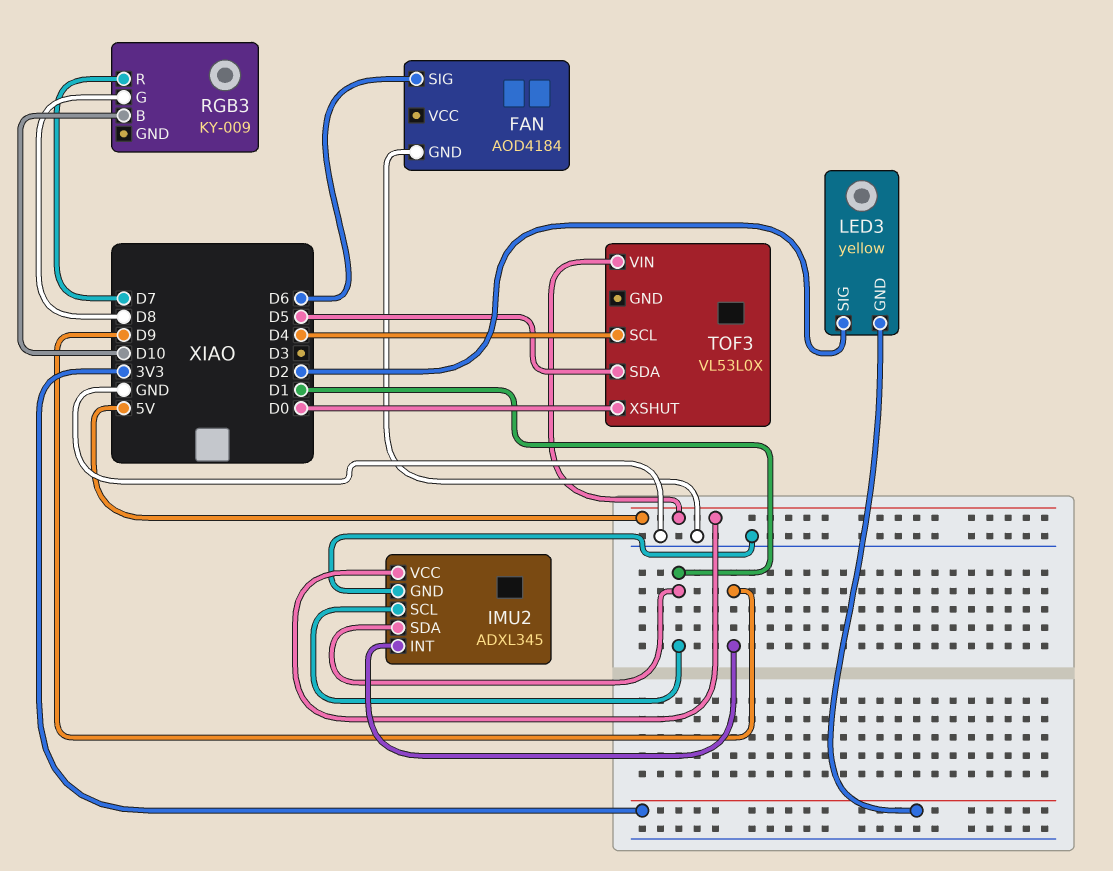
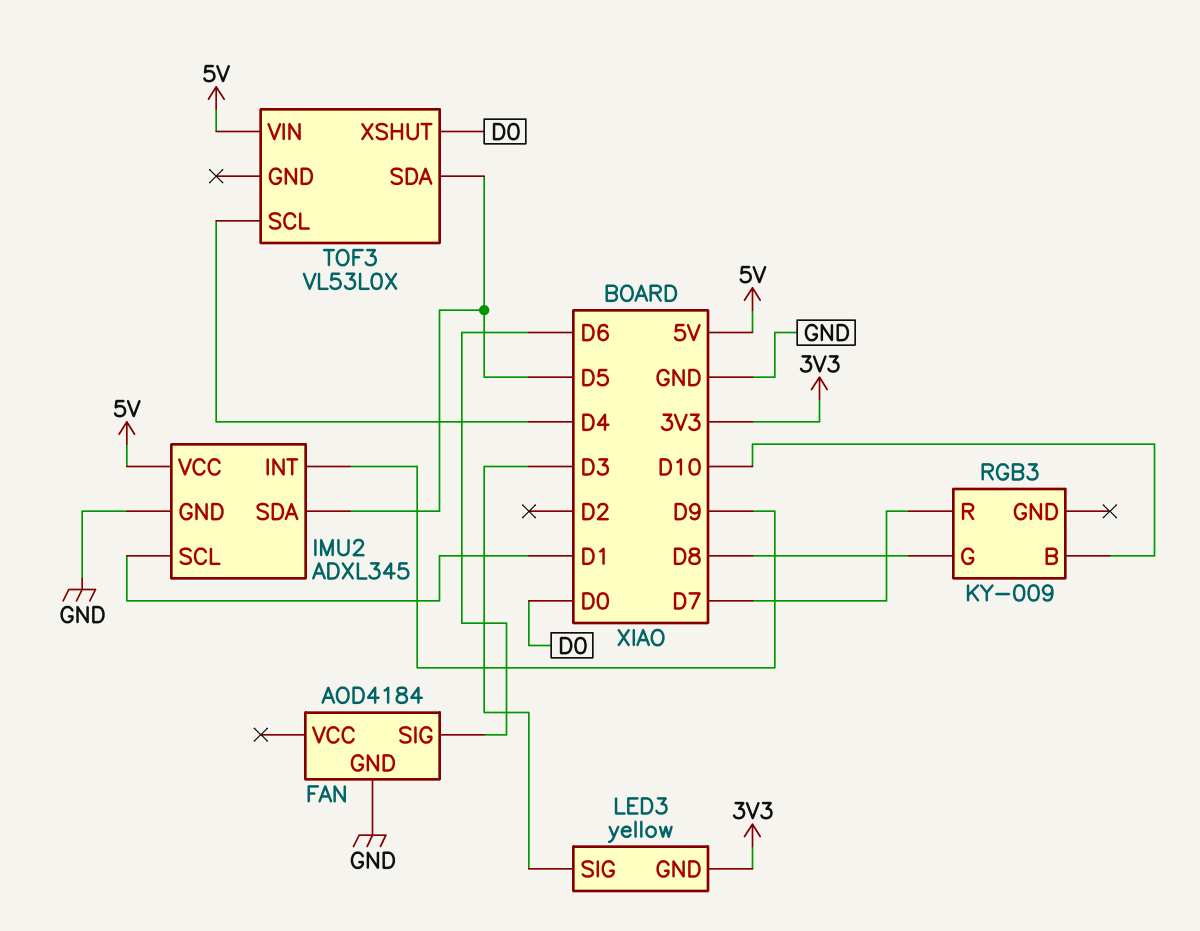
IMU2 pin SDA: D1 -> D5
LED3 pin SIG: D2 -> D3

